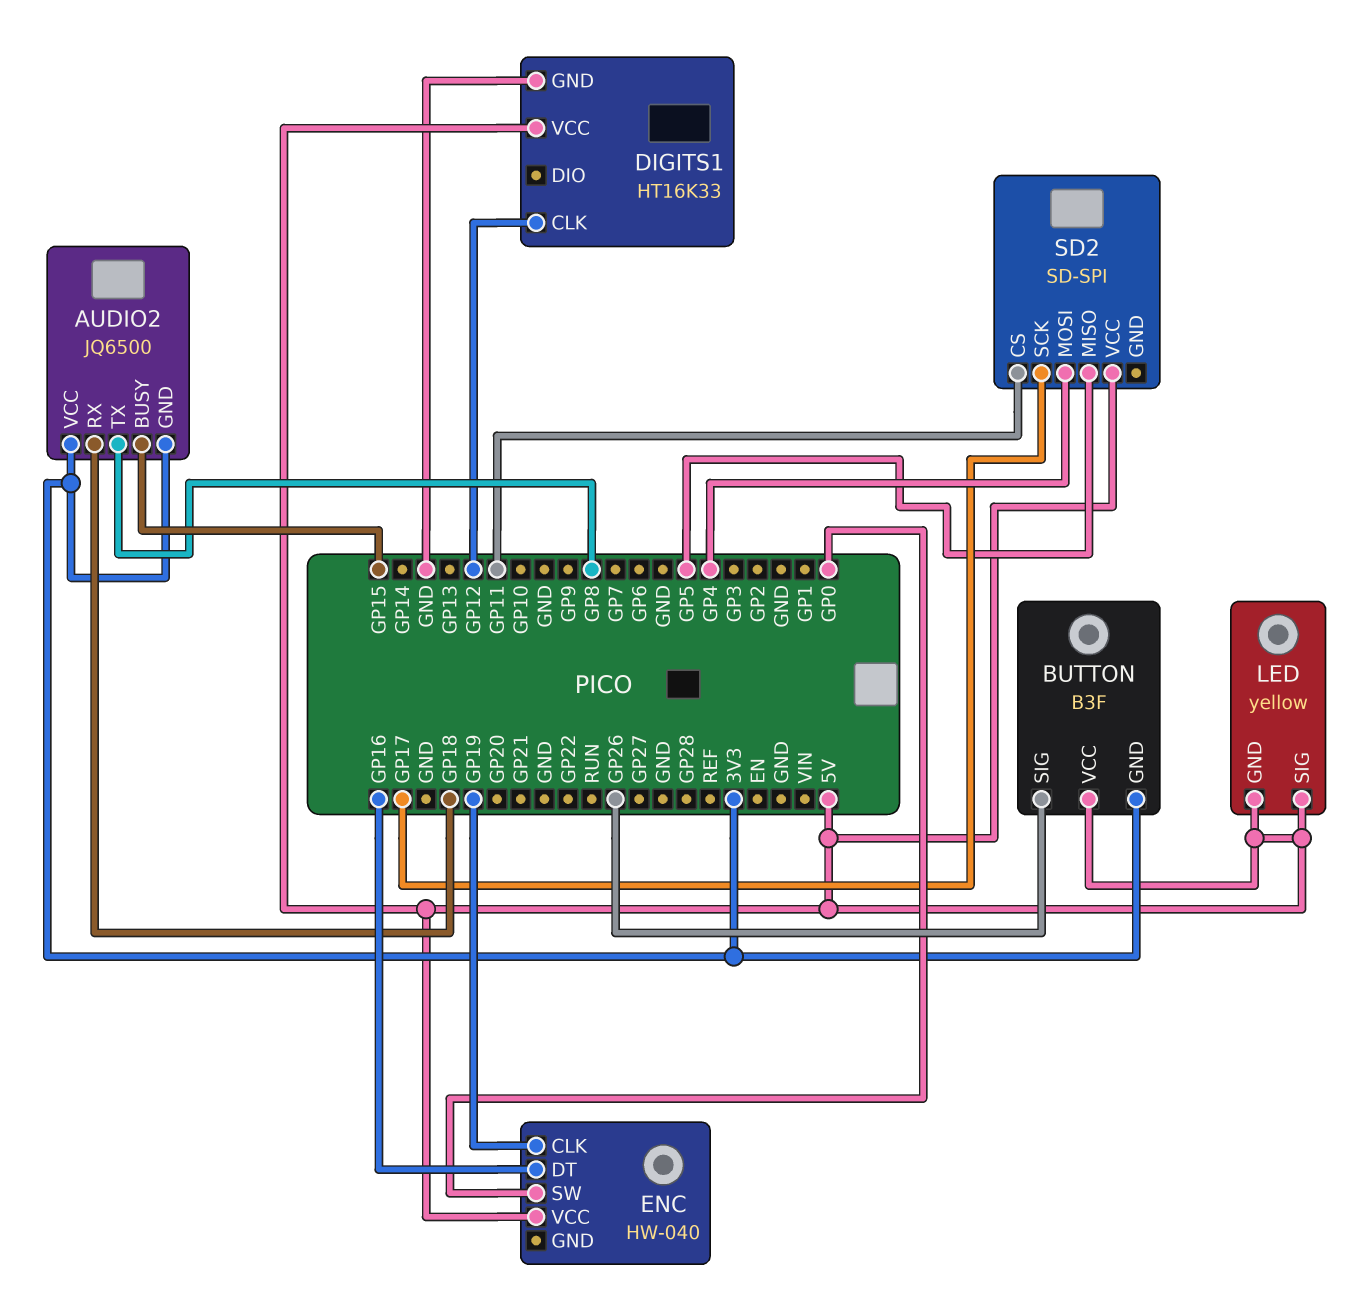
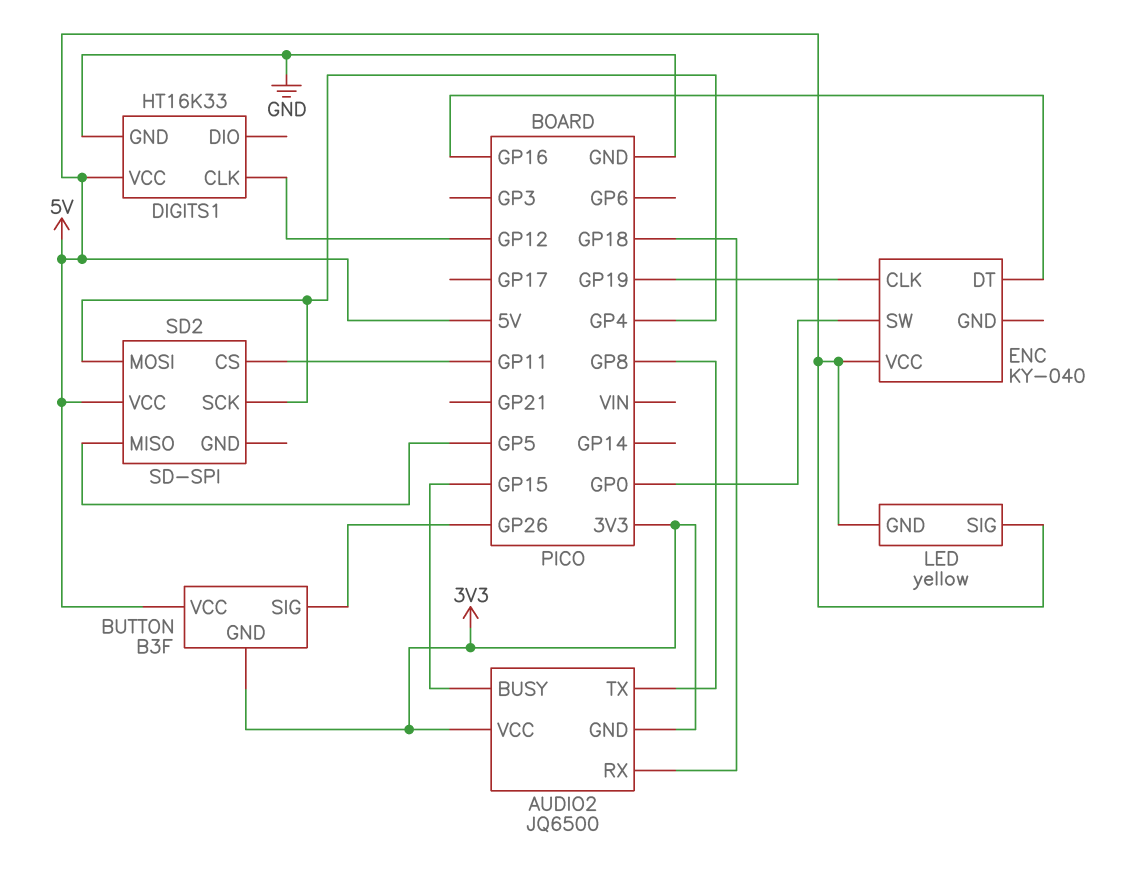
ENC: HW-040 -> KY-040
SD2 pin SCK: GP17 -> GP4

